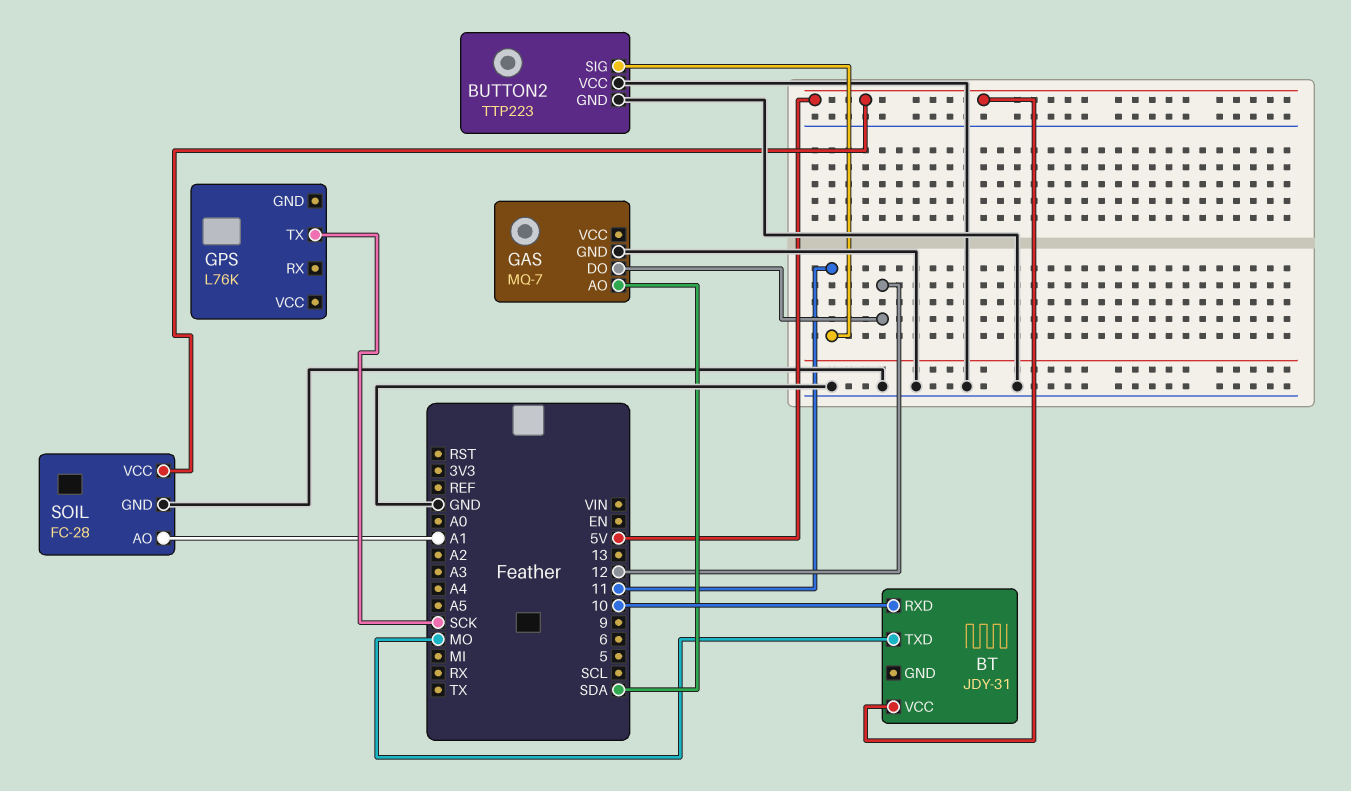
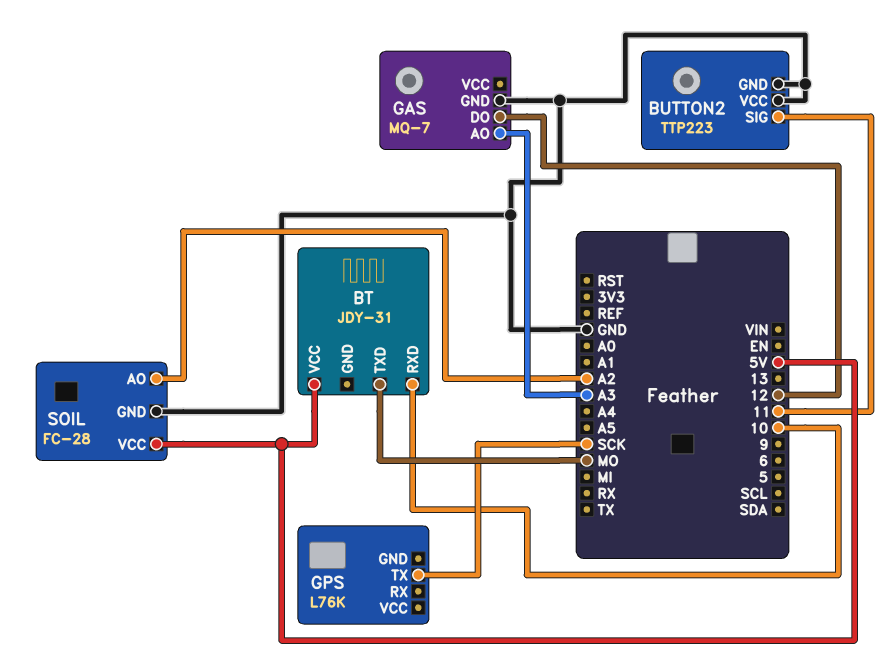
GAS pin AO: SDA -> A3
SOIL pin AO: A1 -> A2

